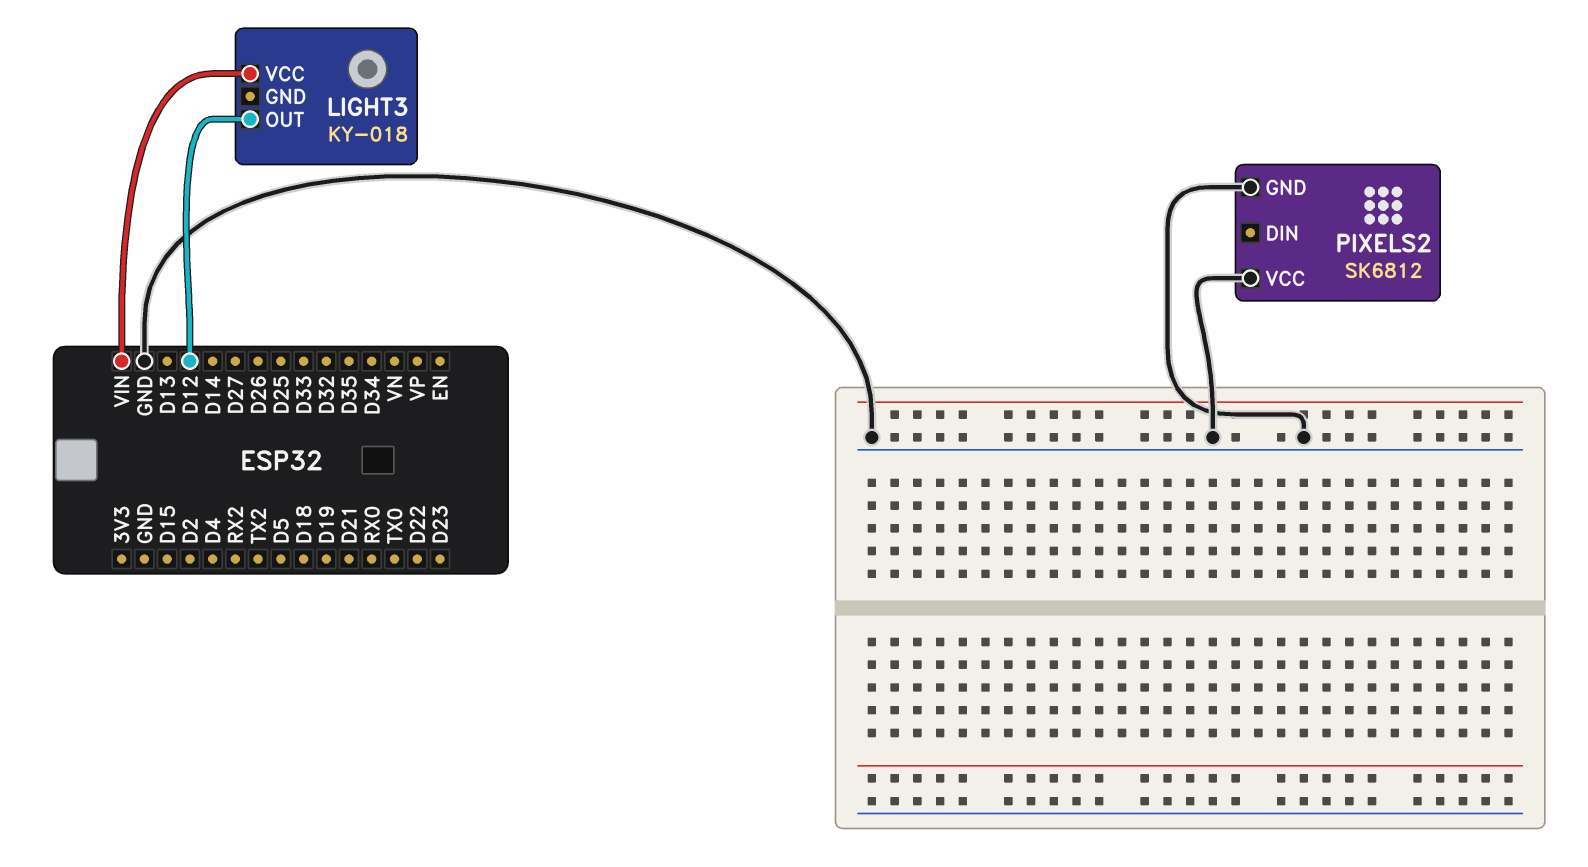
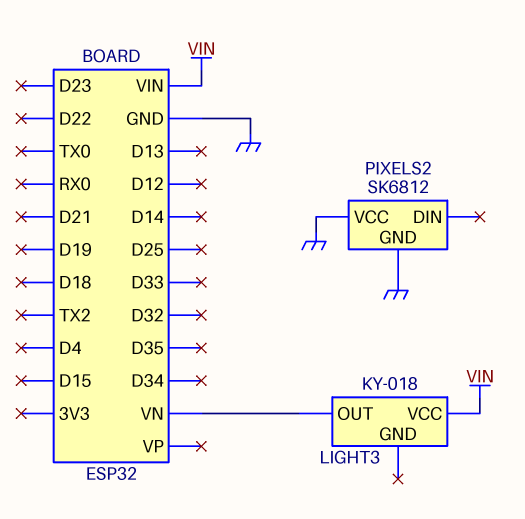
LIGHT3 pin OUT: D12 -> VN

